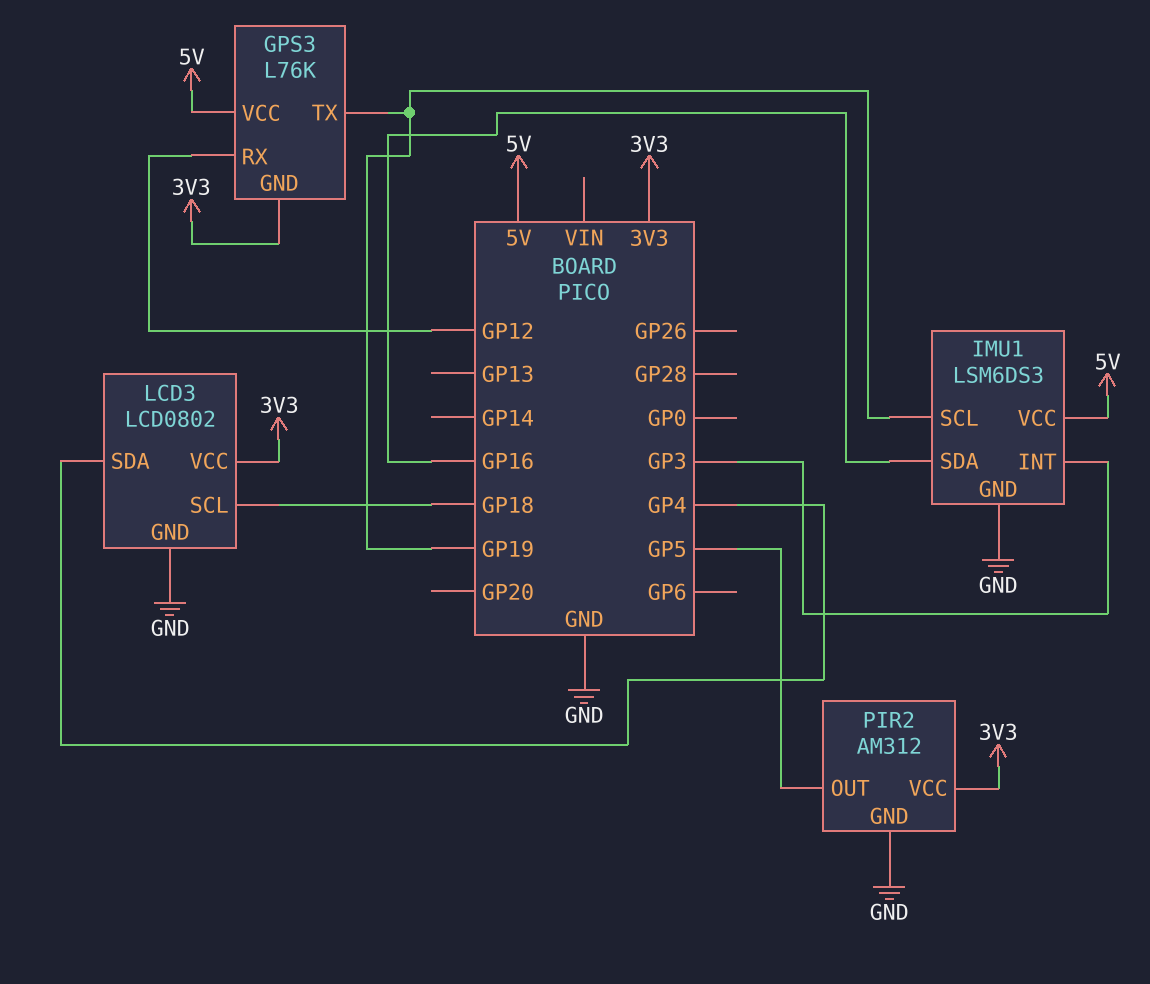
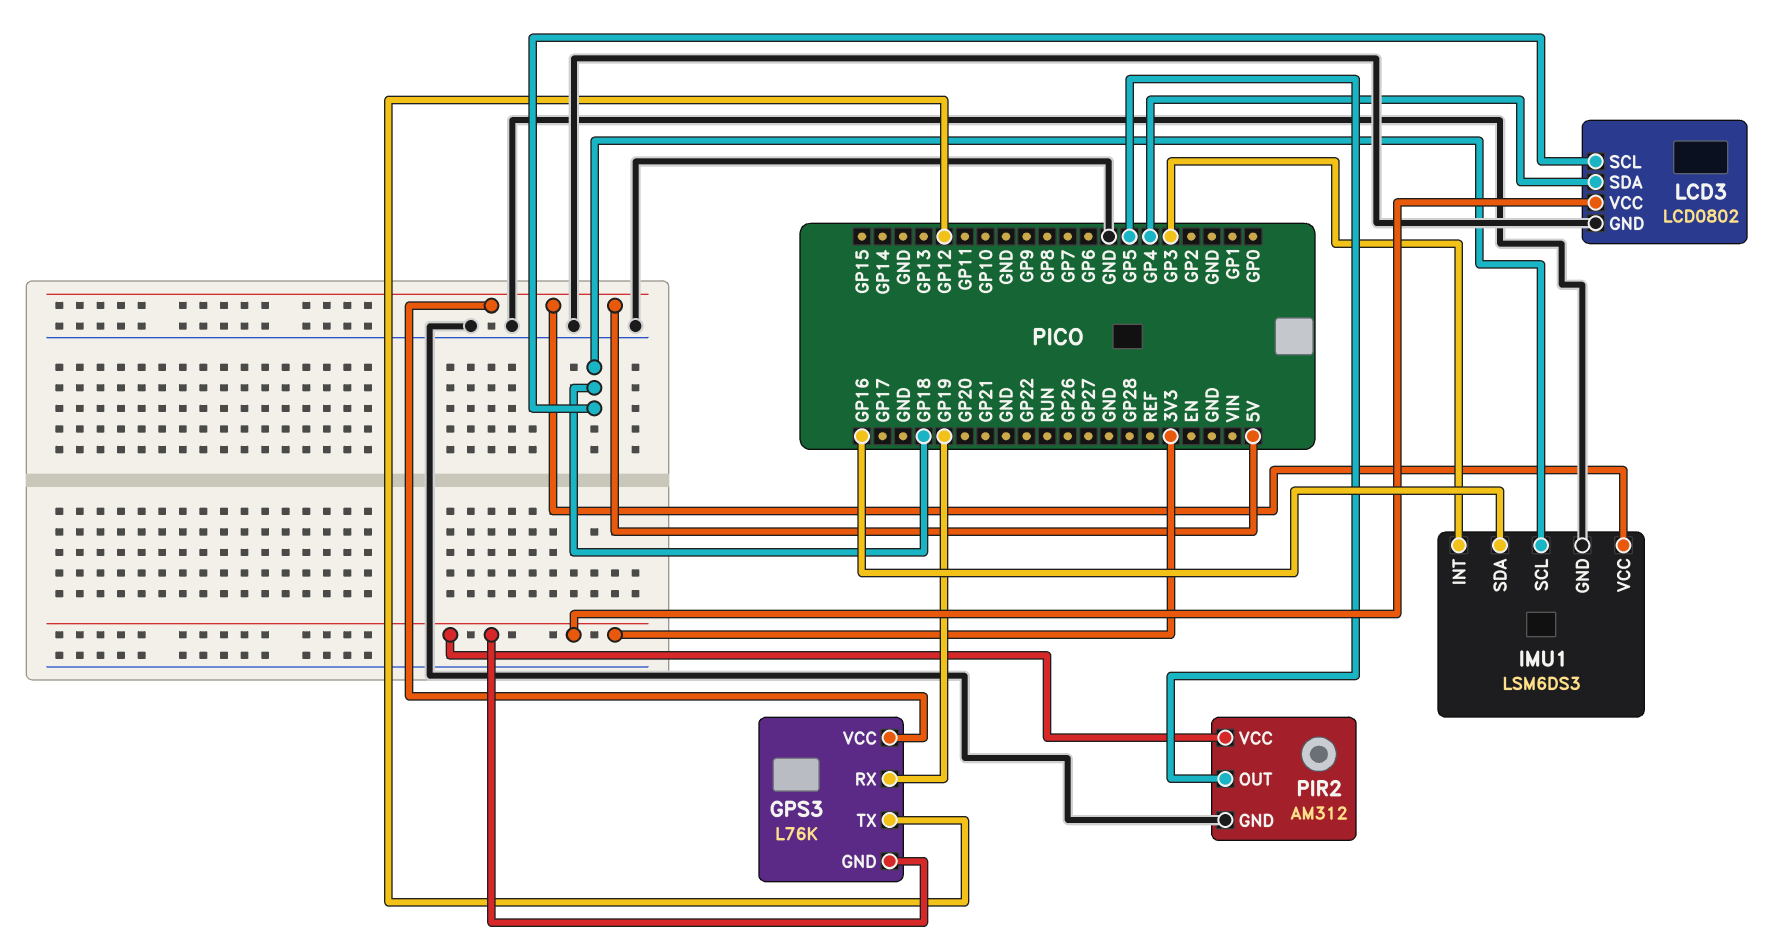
GPS3 pin RX: GP12 -> GP19
GPS3 pin TX: GP19 -> GP12
IMU1 pin SCL: GP19 -> GP18

